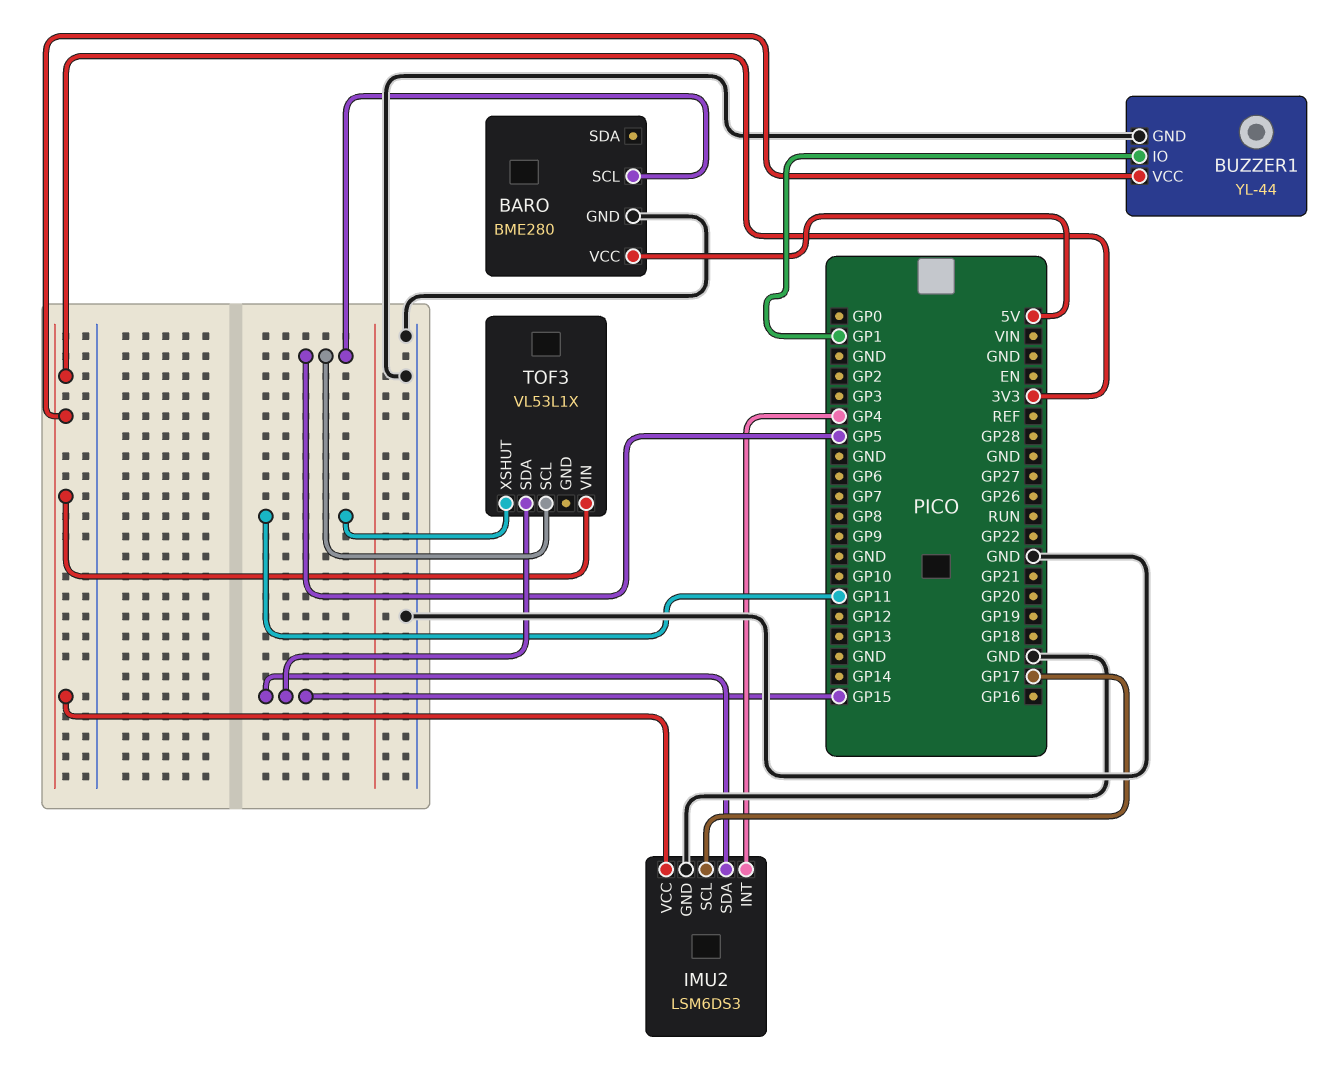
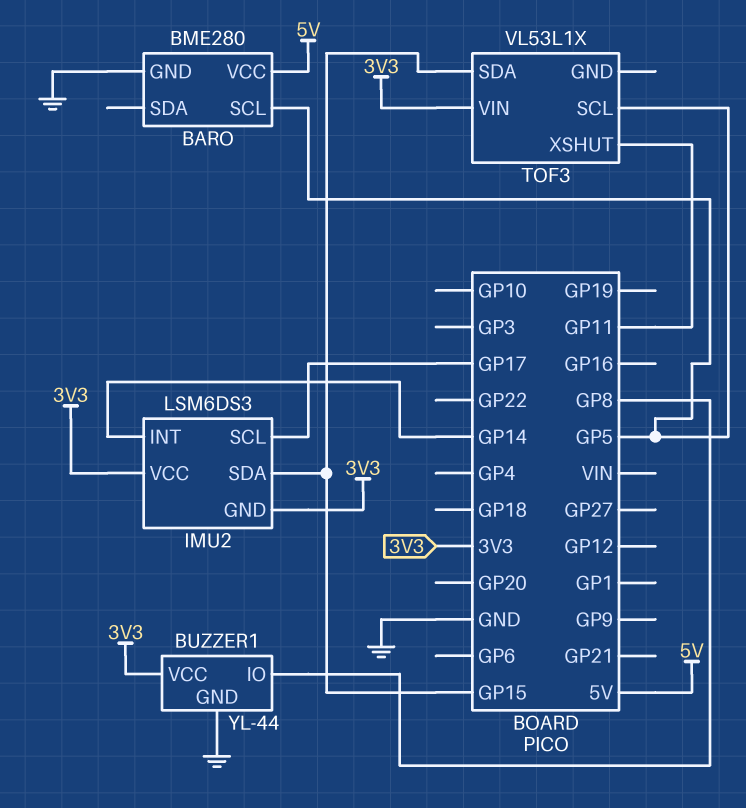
BUZZER1 pin IO: GP1 -> GP8
IMU2 pin GND: GND -> 3V3
IMU2 pin INT: GP4 -> GP14

